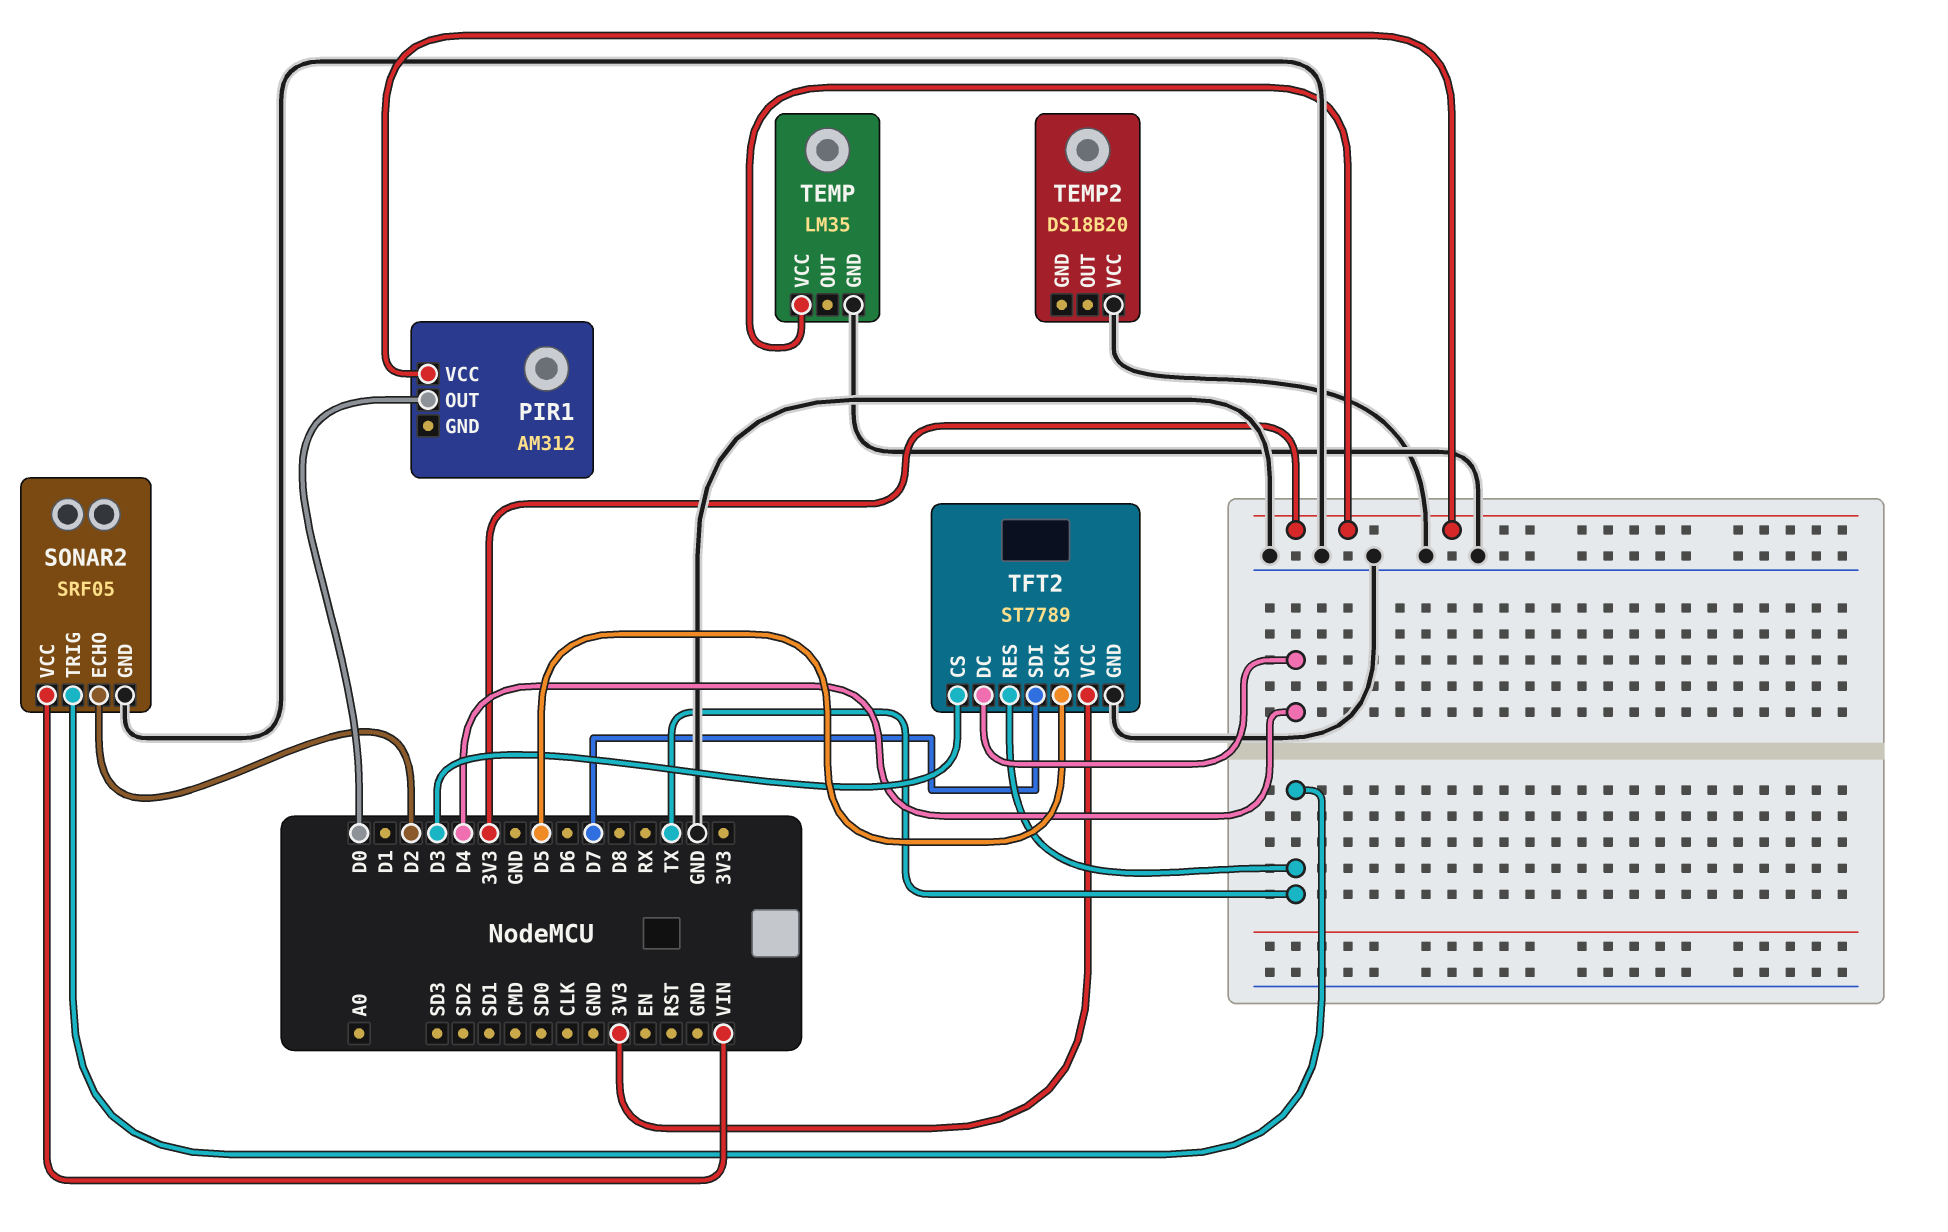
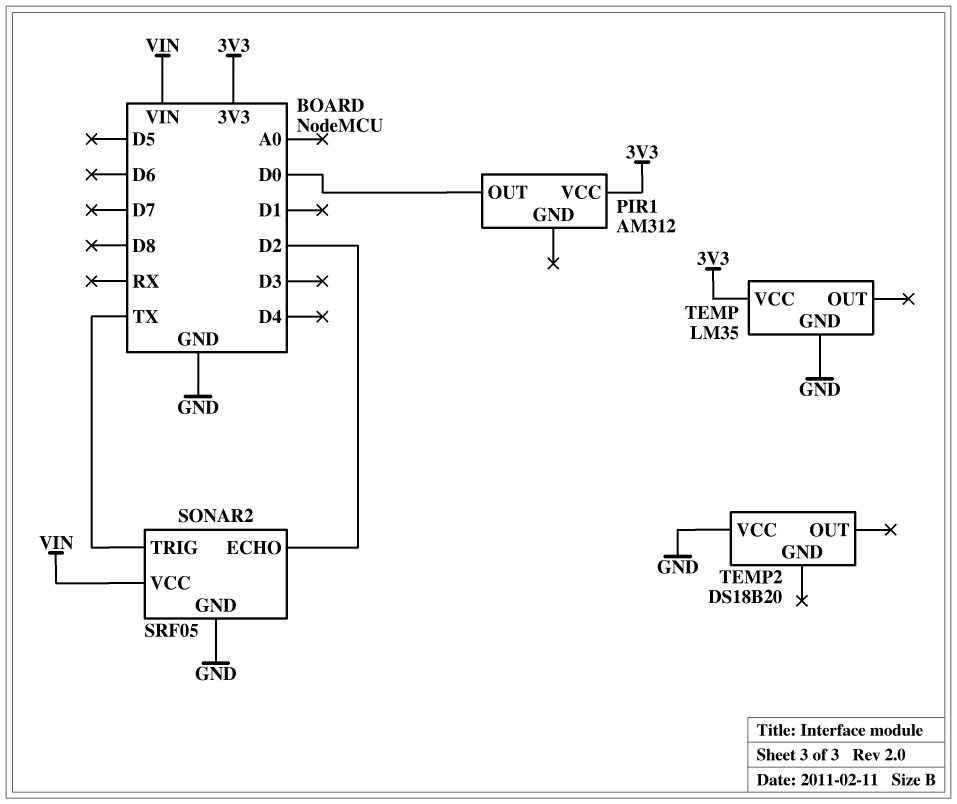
TFT2: ST7789 -> none
TFT2 pin CS: D3 -> none
TFT2 pin DC: D4 -> none
TFT2 pin GND: GND -> none
TFT2 pin RES: TX -> none
TFT2 pin SCK: D5 -> none
TFT2 pin SDI: D7 -> none
TFT2 pin VCC: 3V3 -> none

